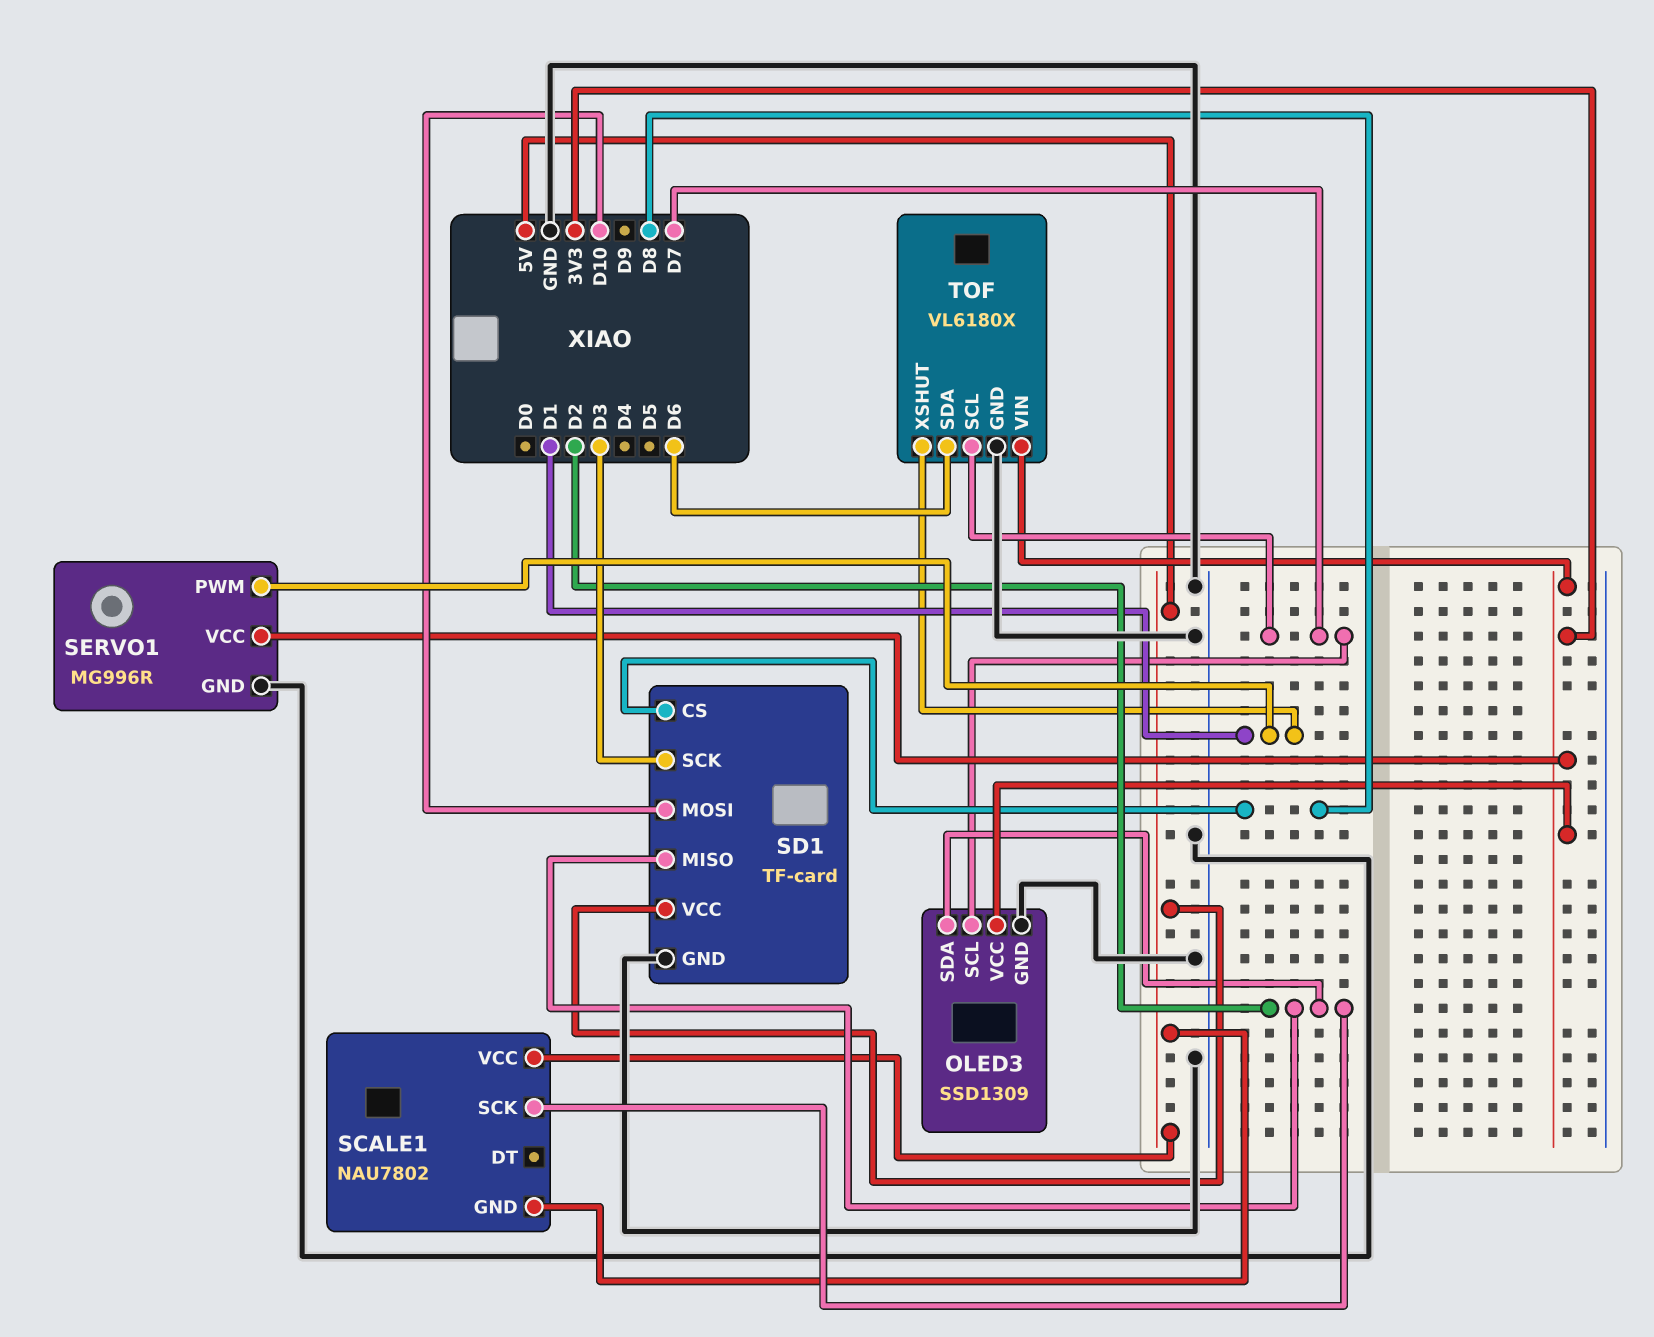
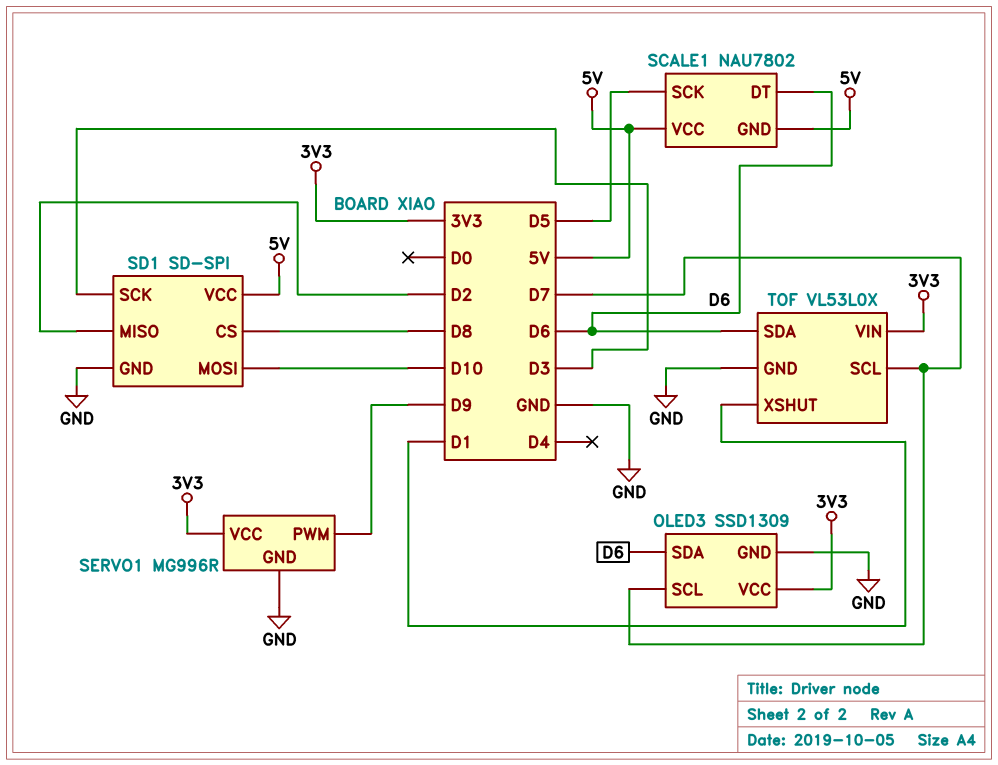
OLED3 pin SDA: D2 -> D6
SCALE1 pin DT: none -> D6
SCALE1 pin SCK: D2 -> D5
SD1: TF-card -> SD-SPI
SERVO1 pin PWM: D1 -> D9
TOF: VL6180X -> VL53L0X

